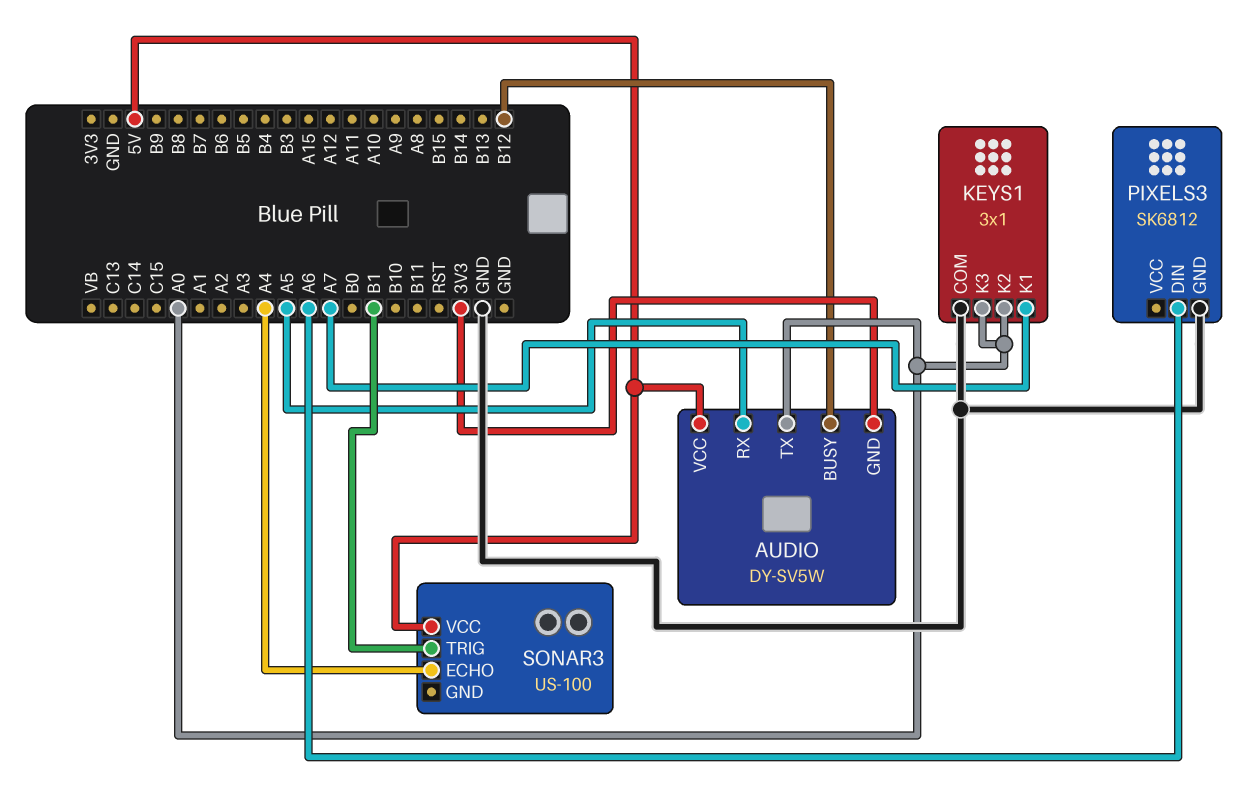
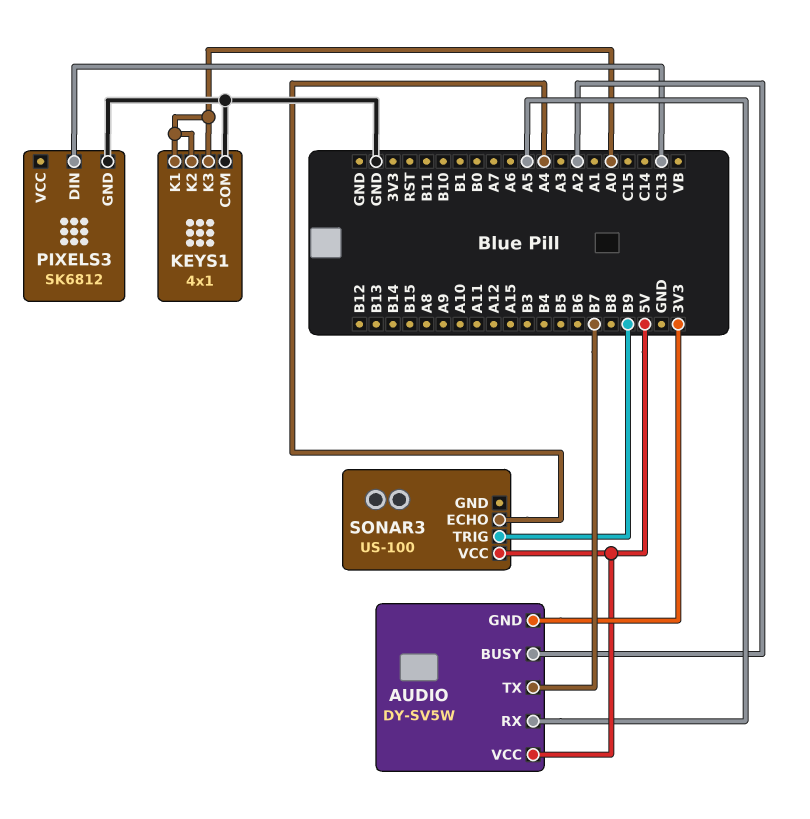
AUDIO pin BUSY: B12 -> A2
AUDIO pin TX: A0 -> B7
KEYS1: 3x1 -> 4x1
KEYS1 pin K1: A7 -> A0
PIXELS3 pin DIN: A6 -> C13
SONAR3 pin TRIG: B1 -> B9

